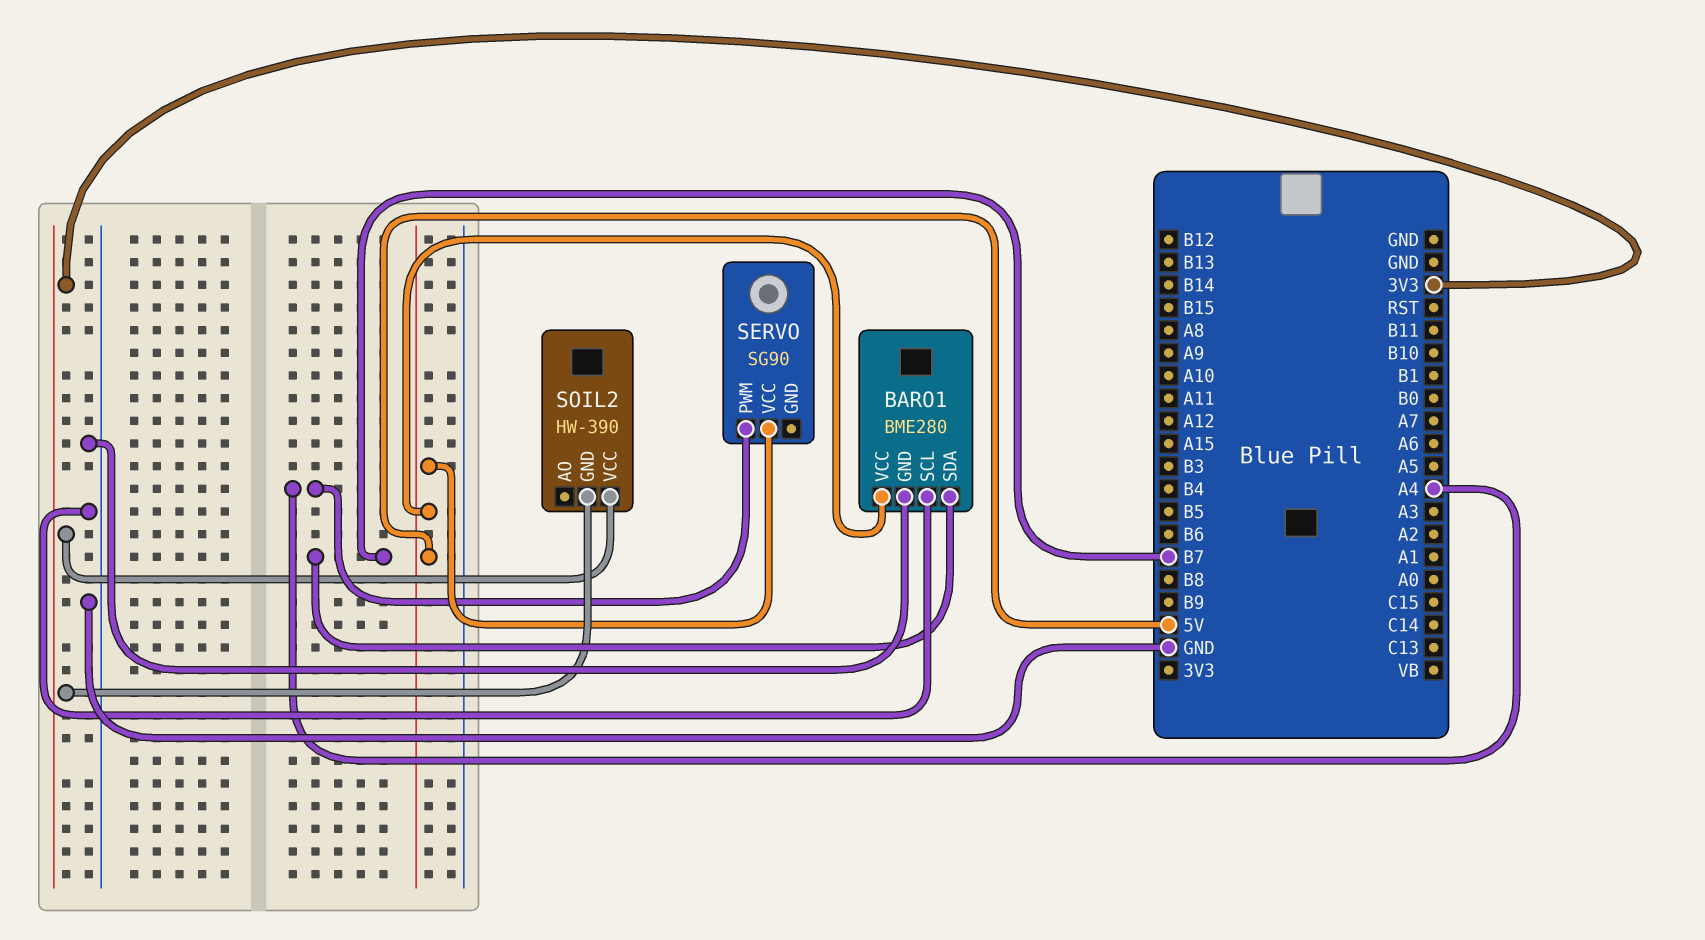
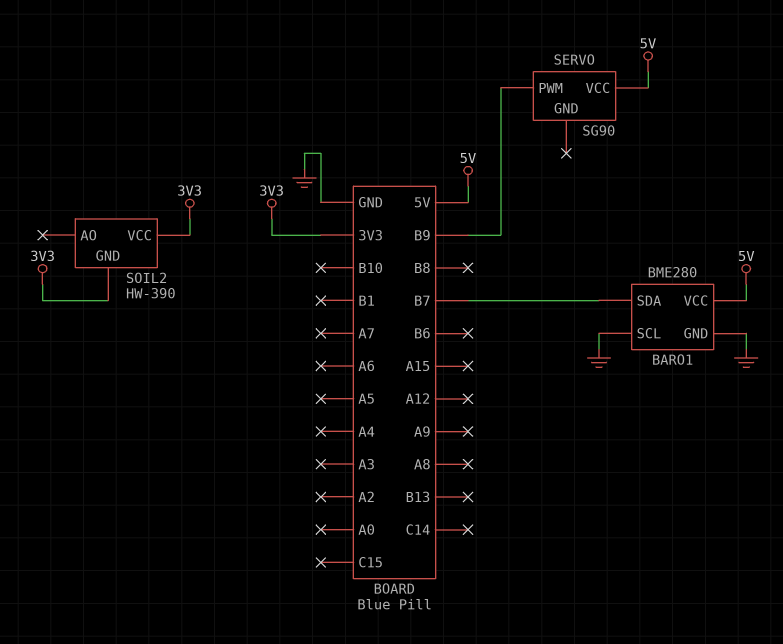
SERVO pin PWM: A4 -> B9

